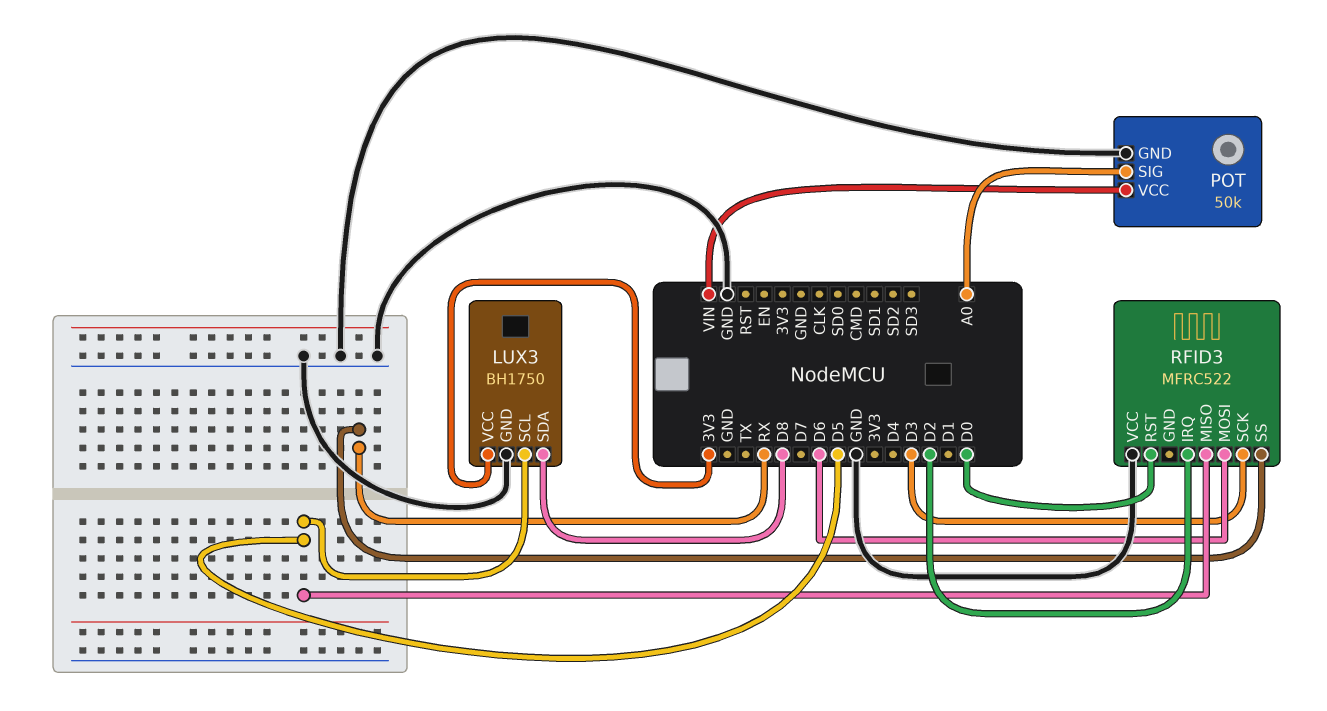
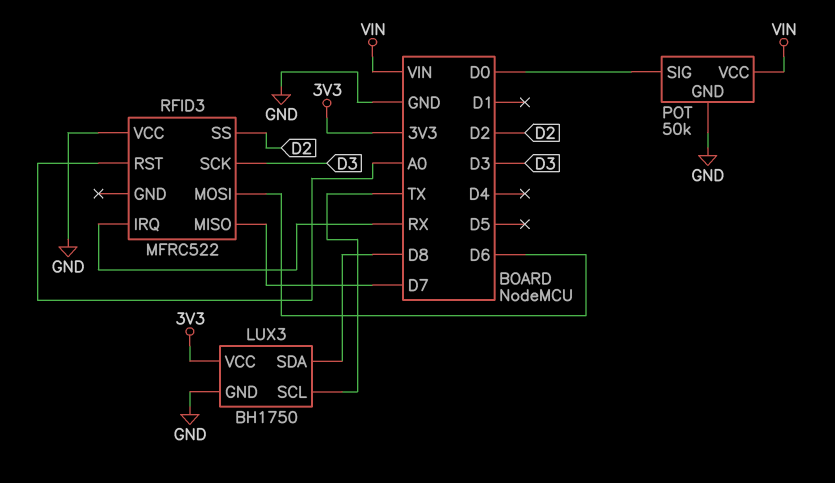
LUX3 pin SCL: D5 -> TX
POT pin SIG: A0 -> D0
RFID3 pin IRQ: D2 -> RX
RFID3 pin MISO: D5 -> D7
RFID3 pin RST: D0 -> A0
RFID3 pin SS: RX -> D2

